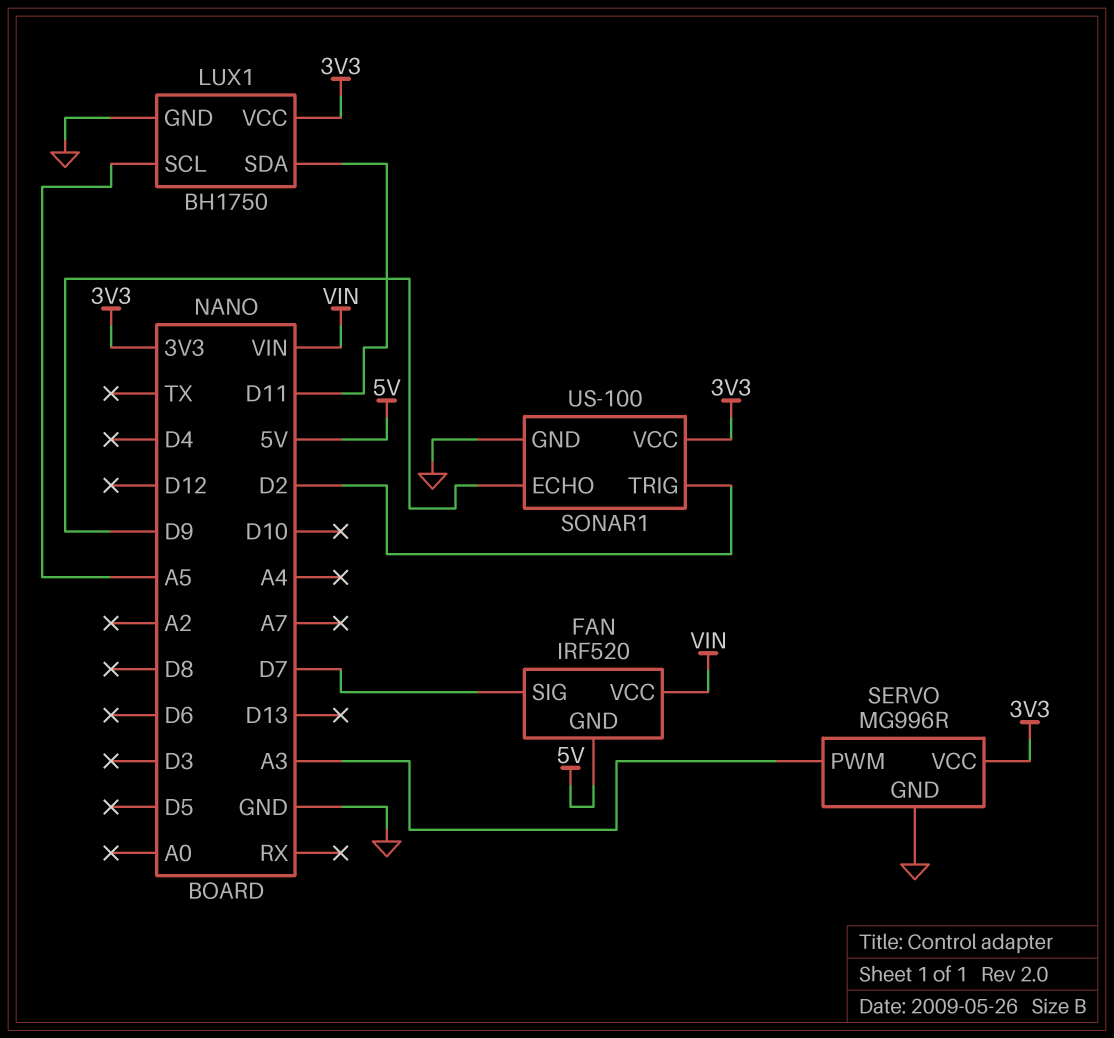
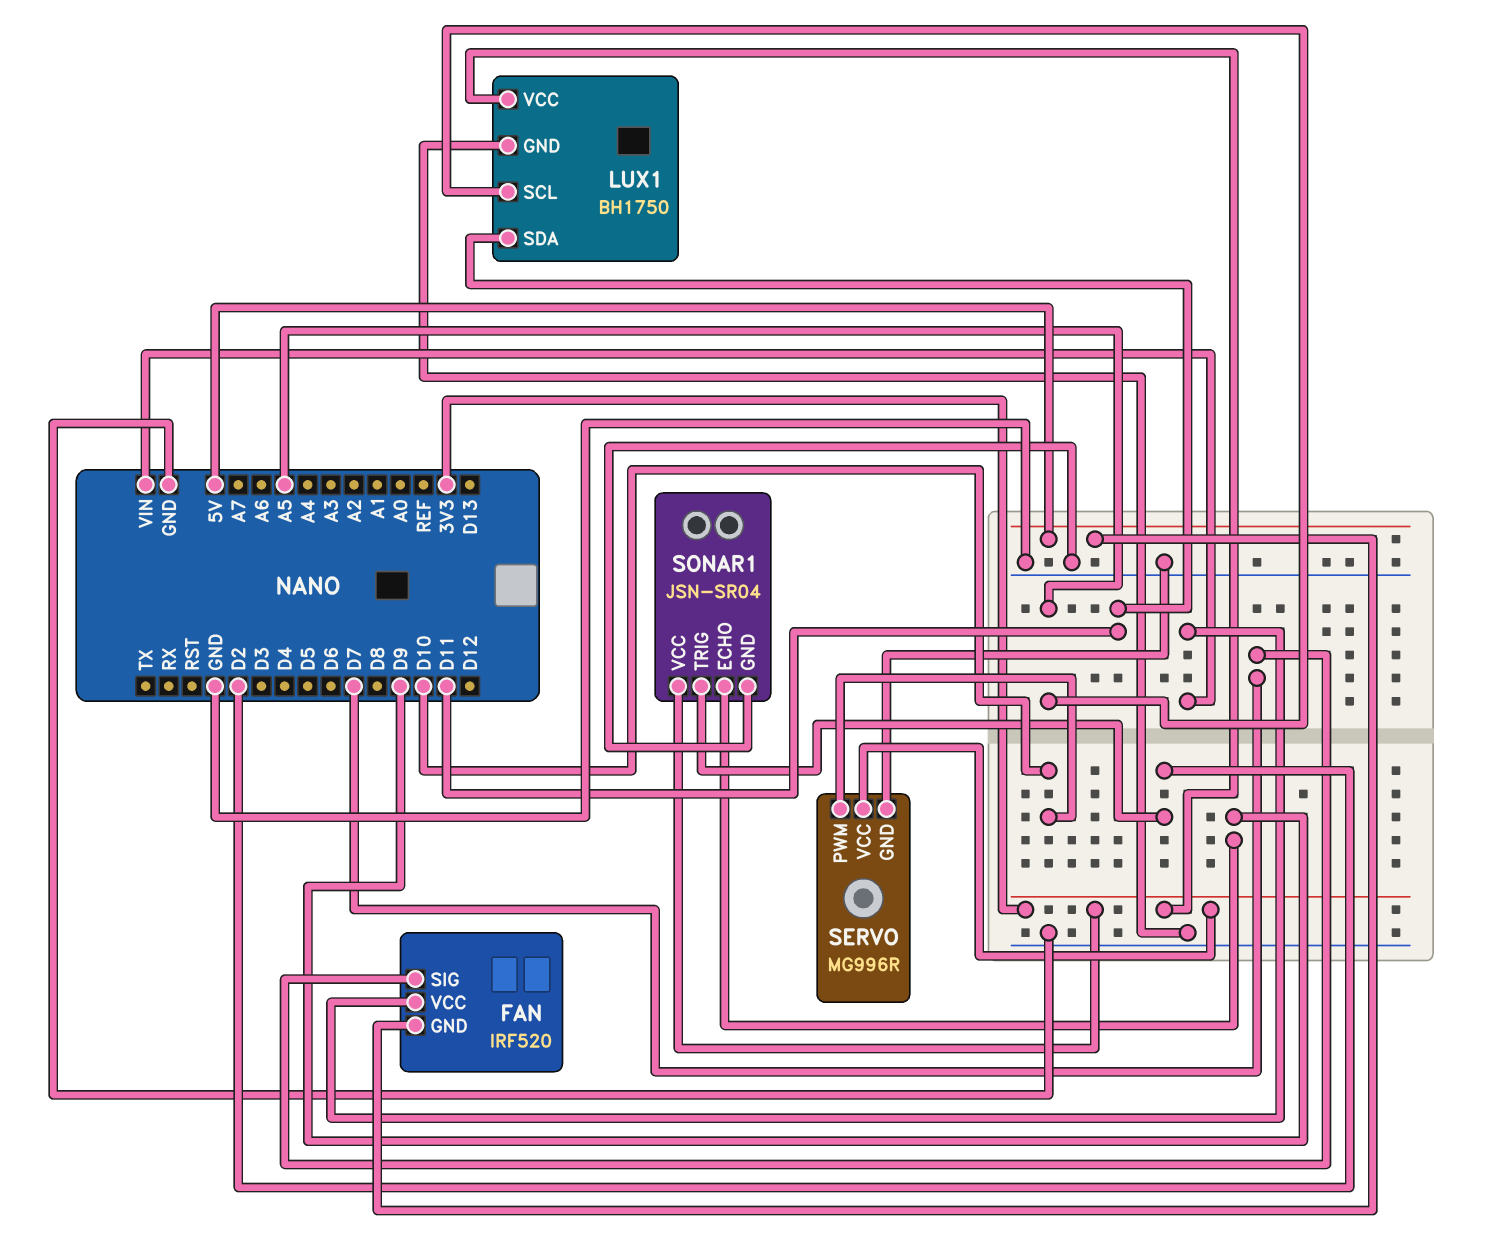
SERVO pin PWM: A3 -> D10
SONAR1: US-100 -> JSN-SR04

